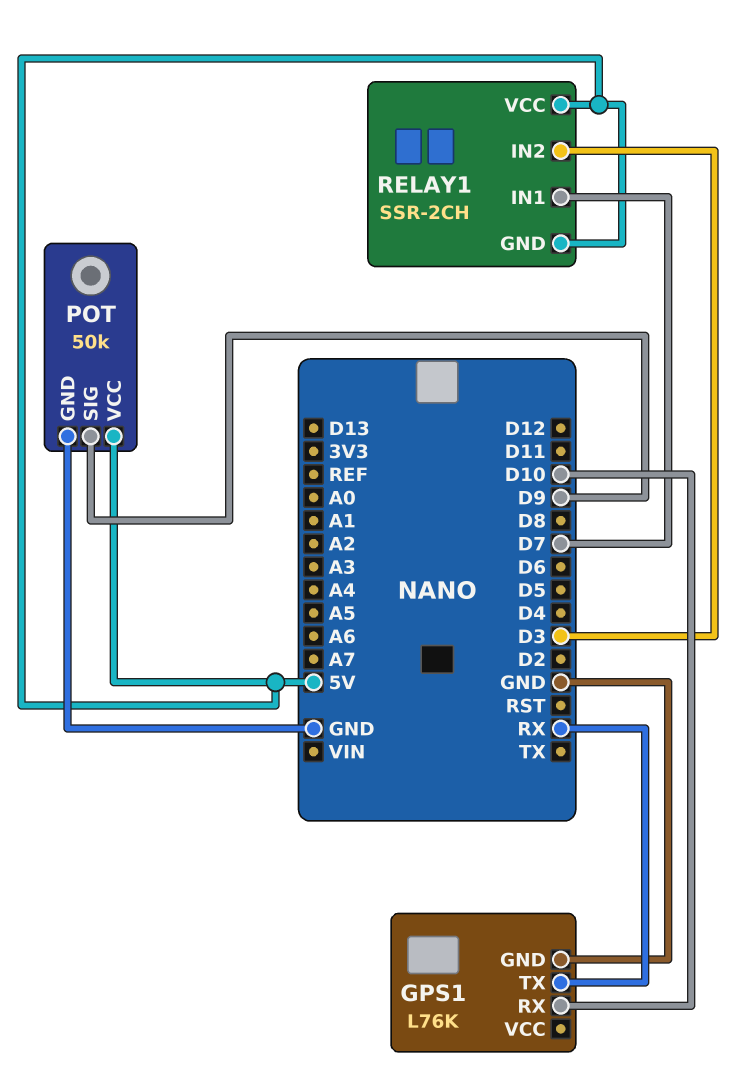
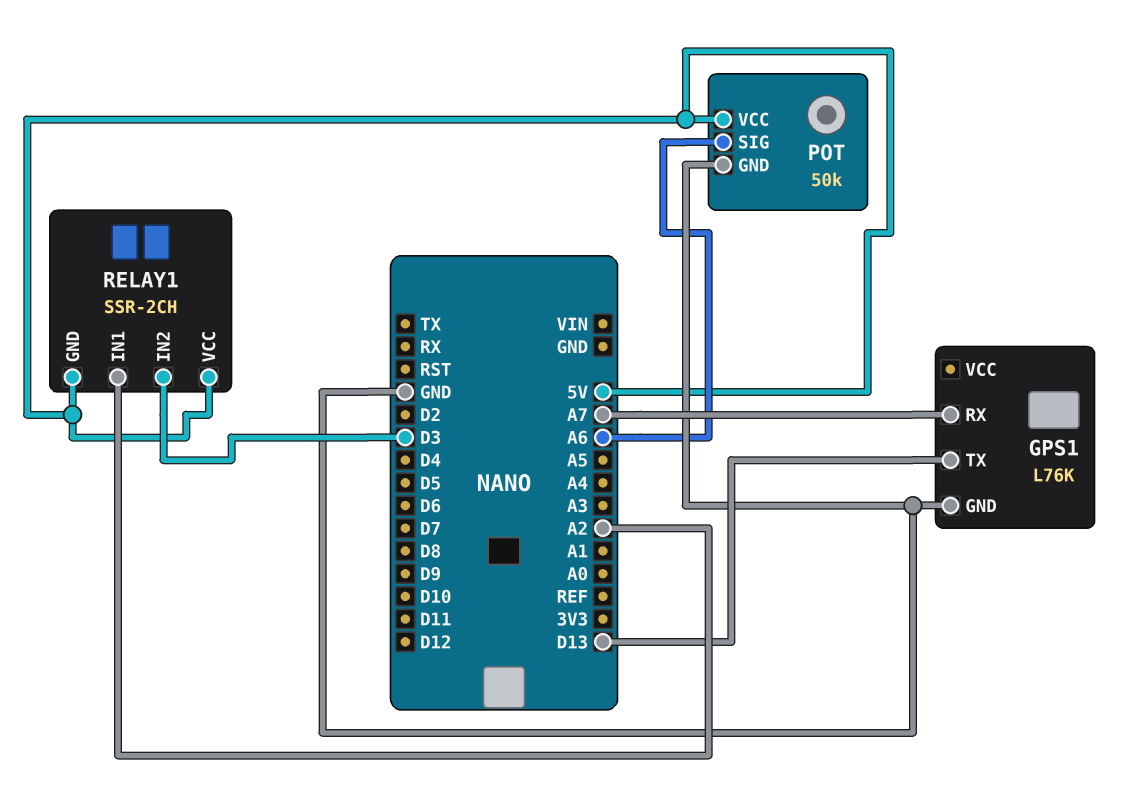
GPS1 pin RX: D10 -> A7
GPS1 pin TX: RX -> D13
POT pin SIG: D9 -> A6
RELAY1 pin IN1: D7 -> A2

